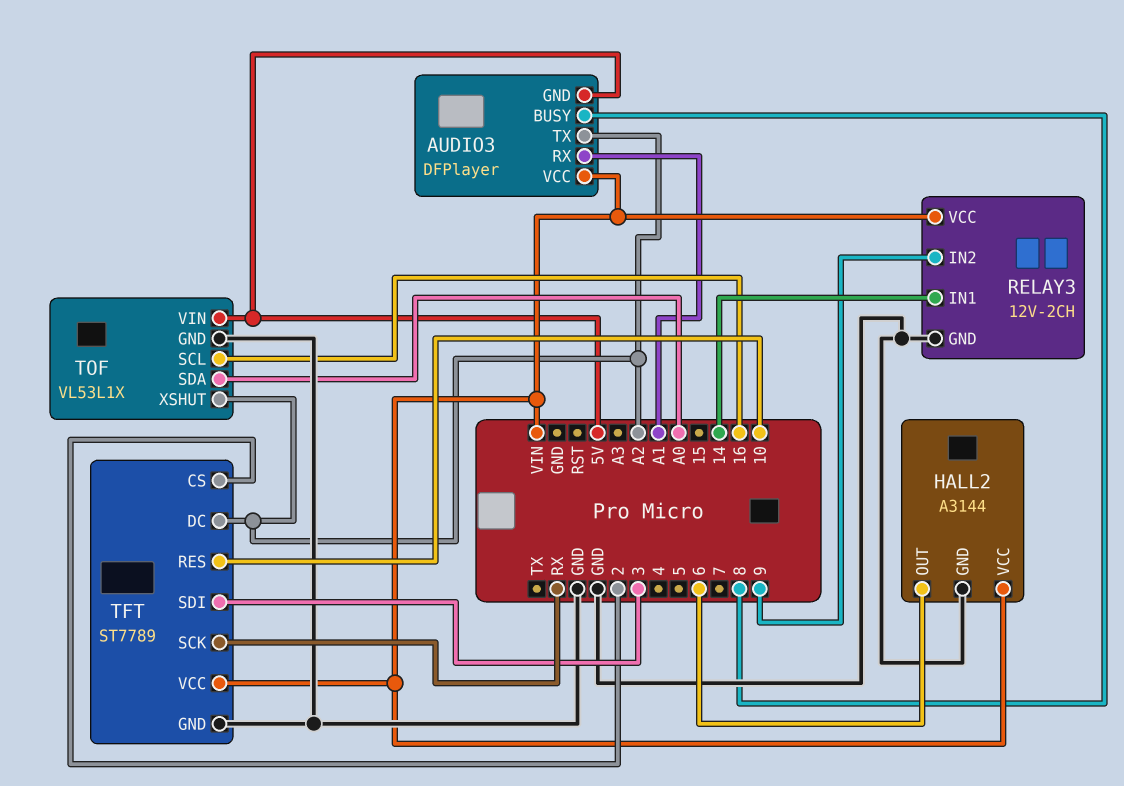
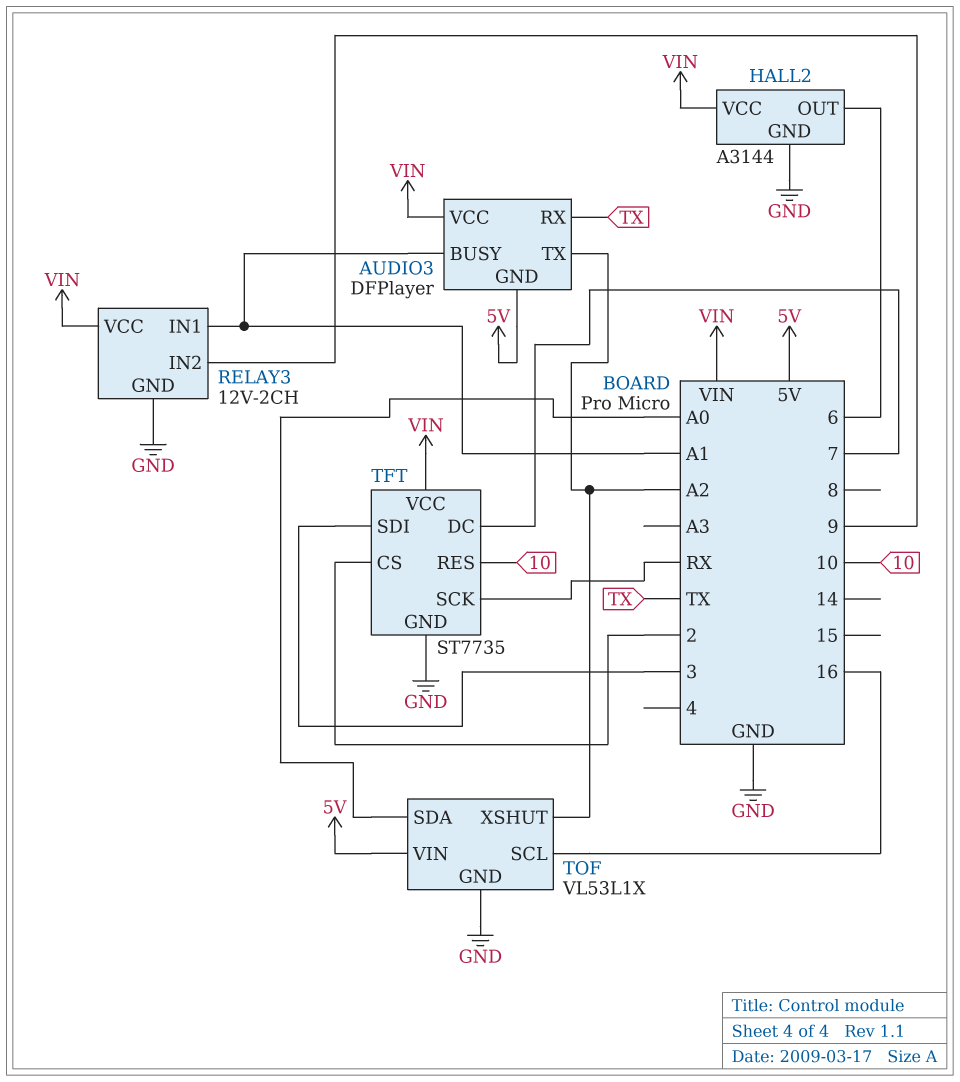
AUDIO3 pin BUSY: 8 -> A1
AUDIO3 pin RX: A1 -> TX
RELAY3 pin IN1: 14 -> A1
TFT: ST7789 -> ST7735
TFT pin DC: A2 -> 7

